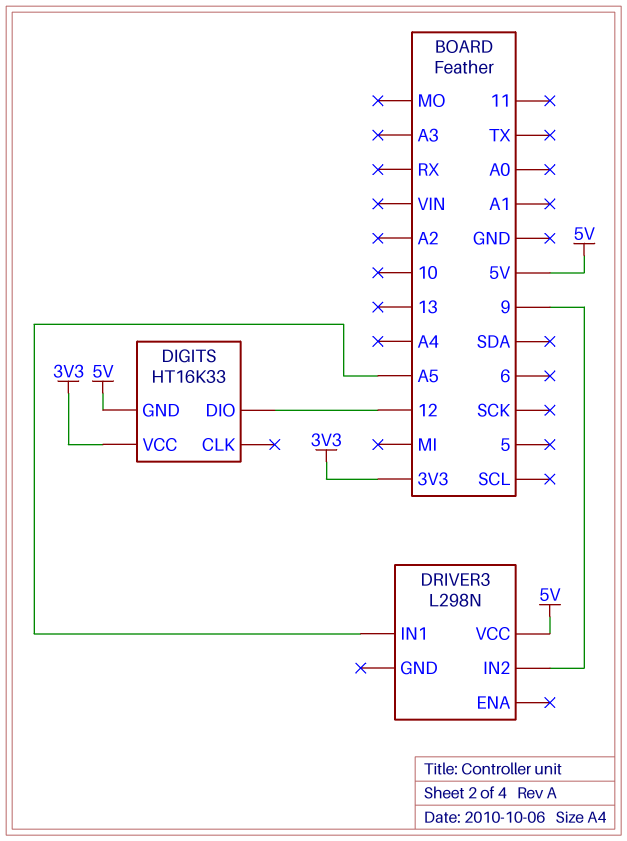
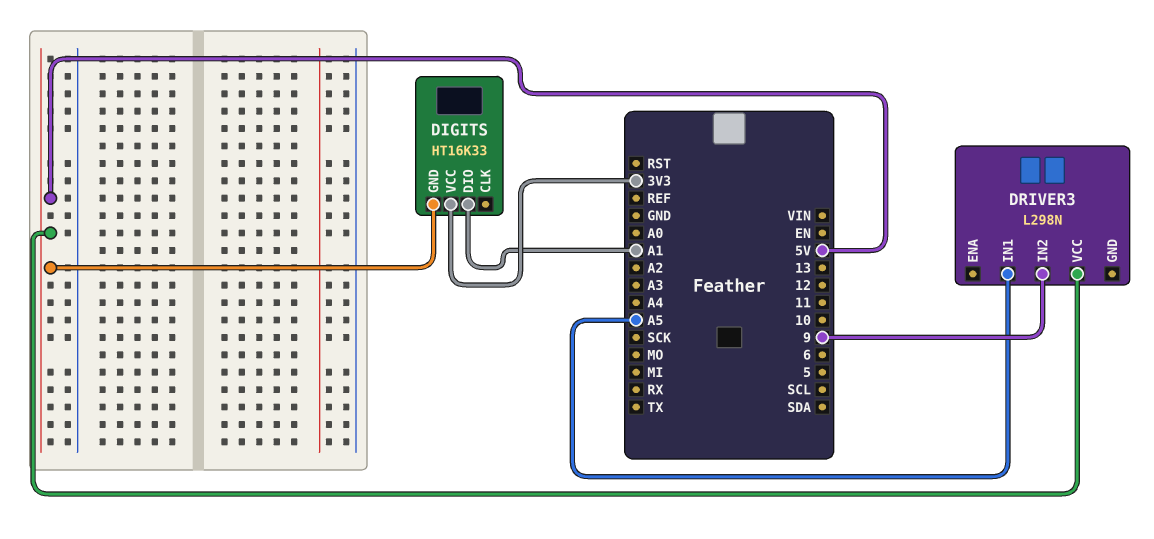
DIGITS pin DIO: 12 -> A1

